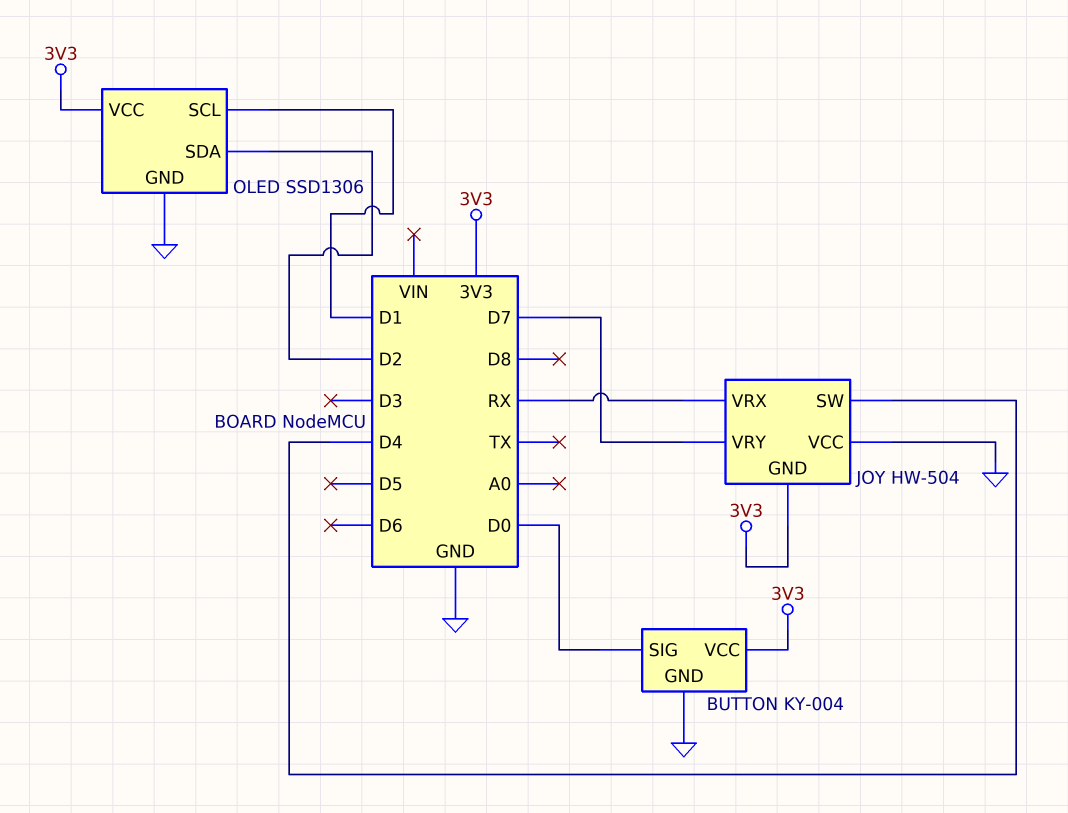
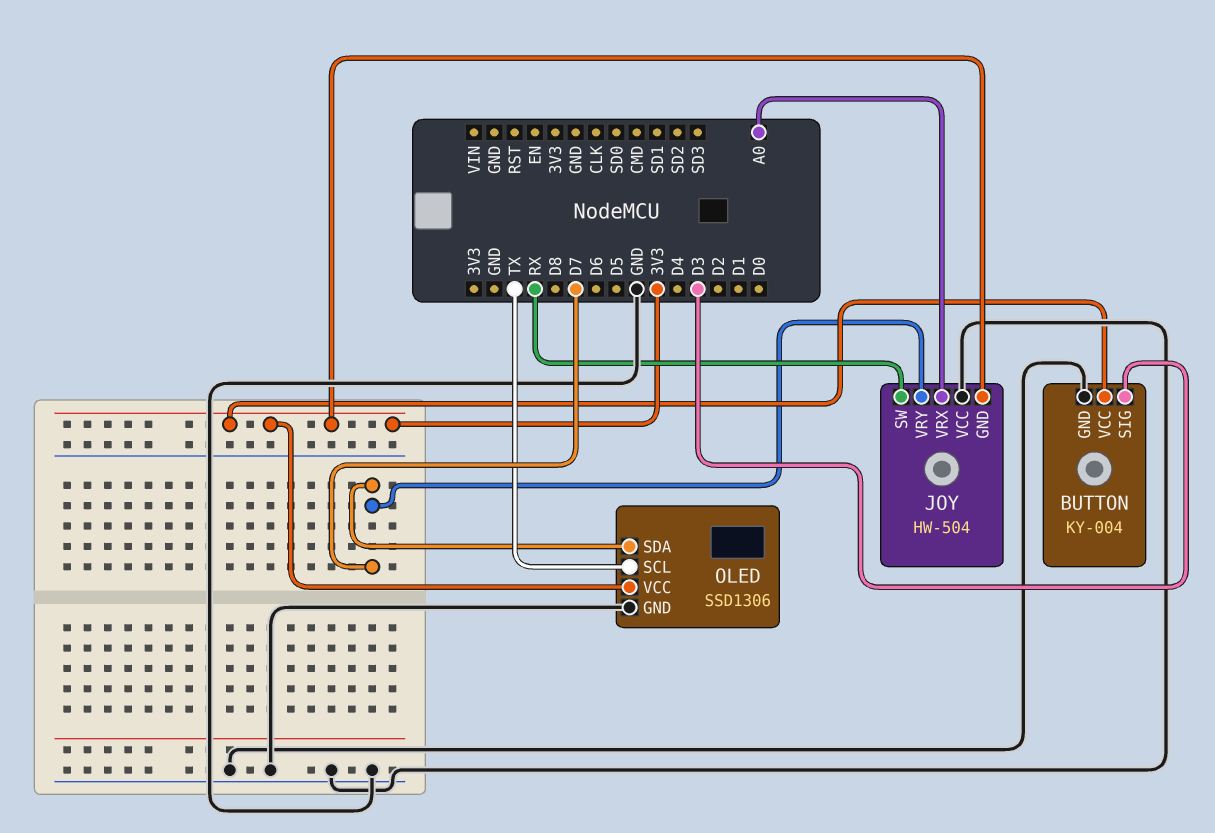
BUTTON pin SIG: D0 -> D3
JOY pin SW: D4 -> RX
JOY pin VRX: RX -> A0
OLED pin SCL: D1 -> TX
OLED pin SDA: D2 -> D7

